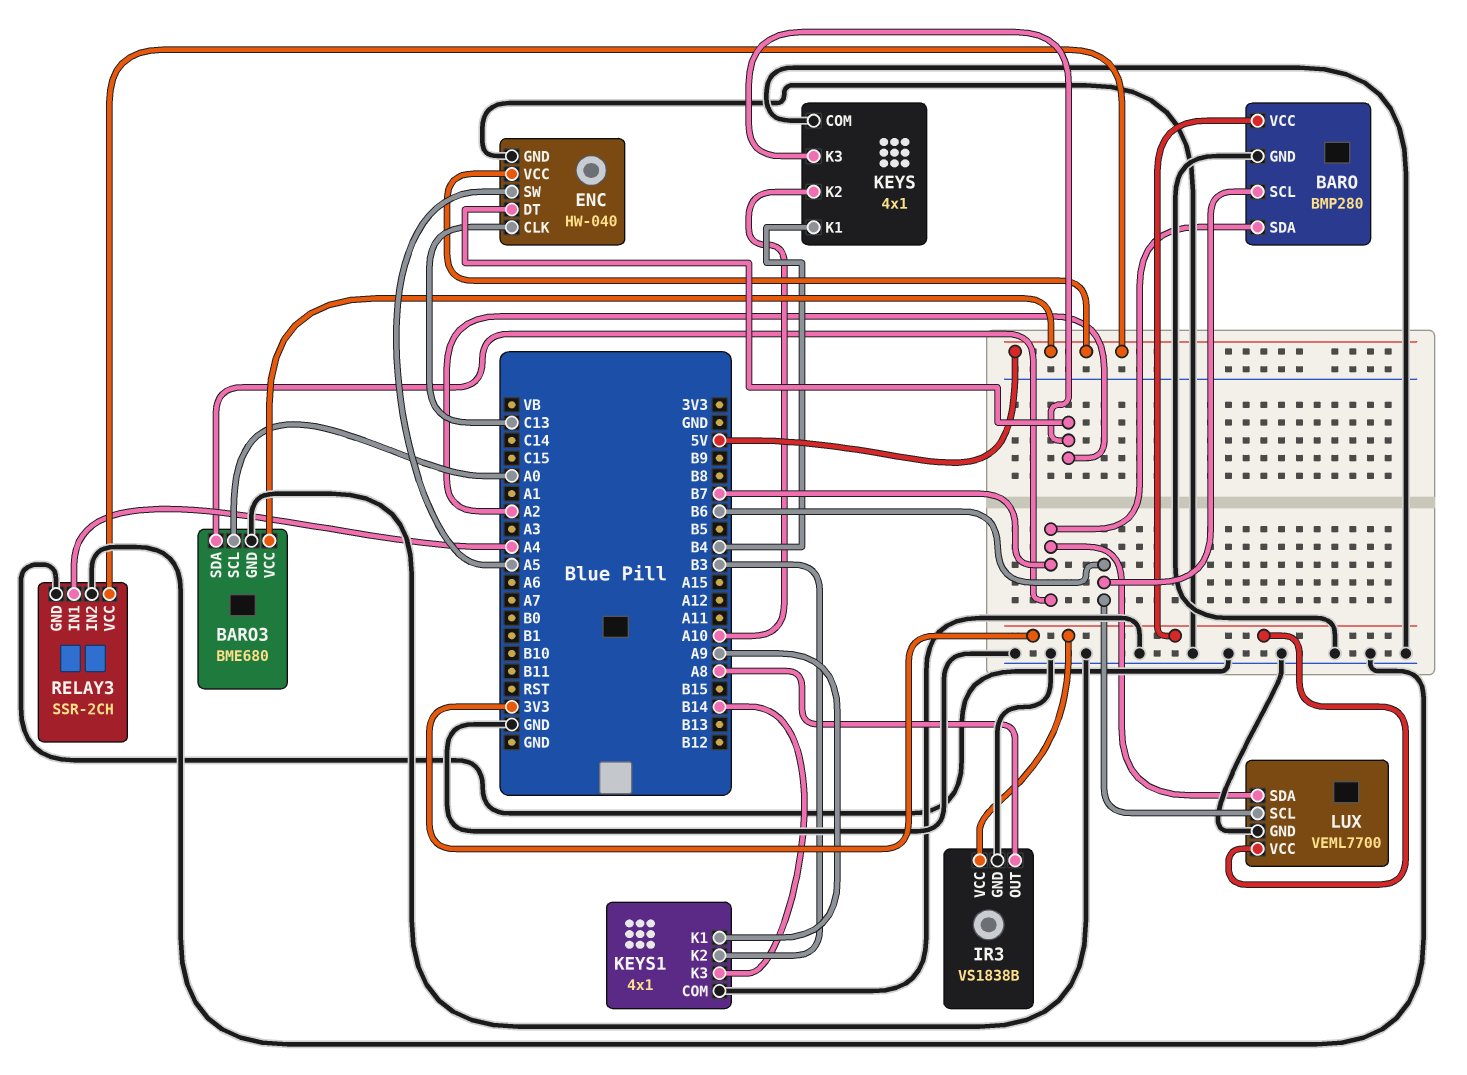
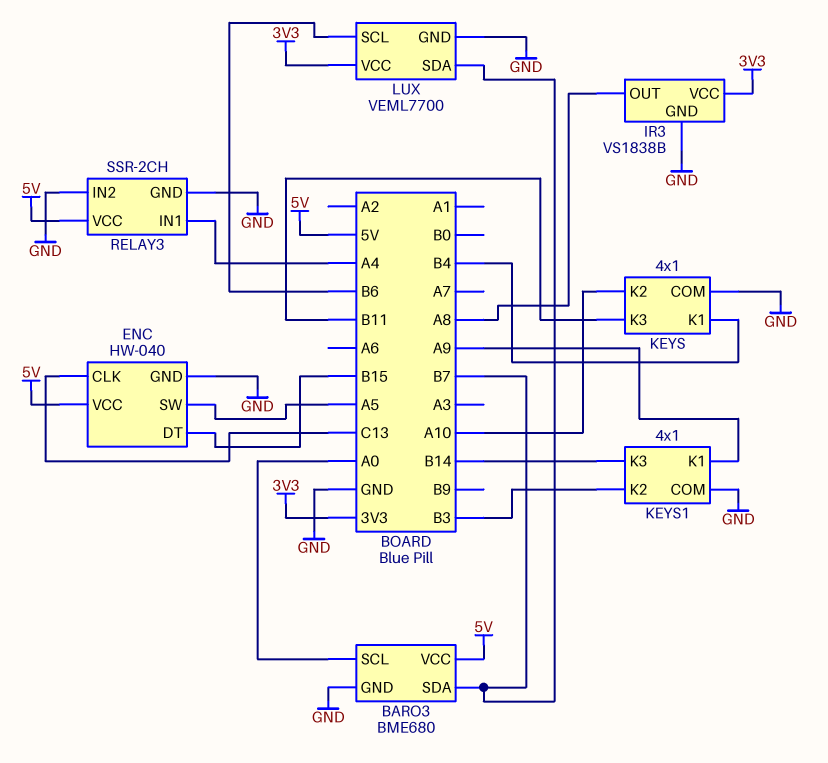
BARO: BMP280 -> none
BARO pin GND: GND -> none
BARO pin SCL: B6 -> none
BARO pin SDA: B7 -> none
BARO pin VCC: 3V3 -> none
ENC pin DT: A2 -> B15
KEYS pin K3: A2 -> B11

